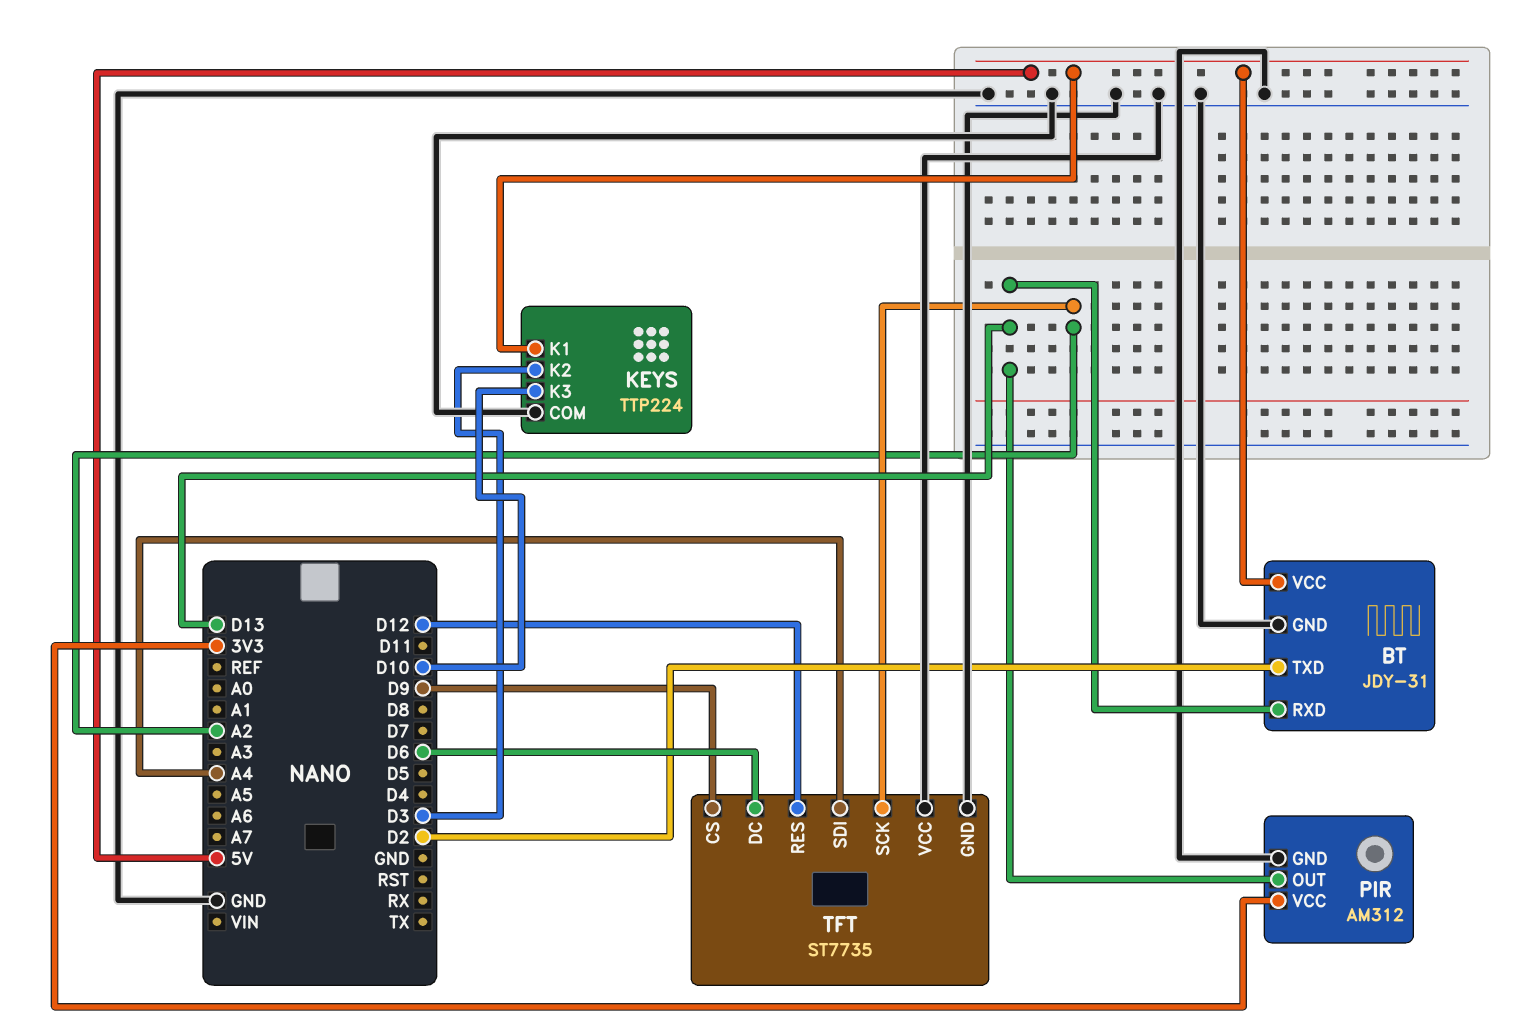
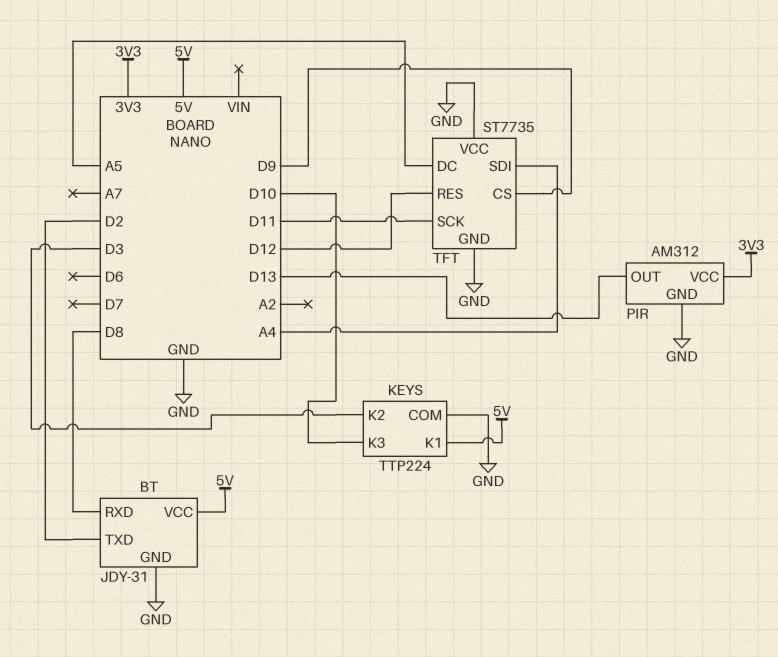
BT pin RXD: D13 -> D8
TFT pin DC: D6 -> A5
TFT pin SCK: A2 -> D11

